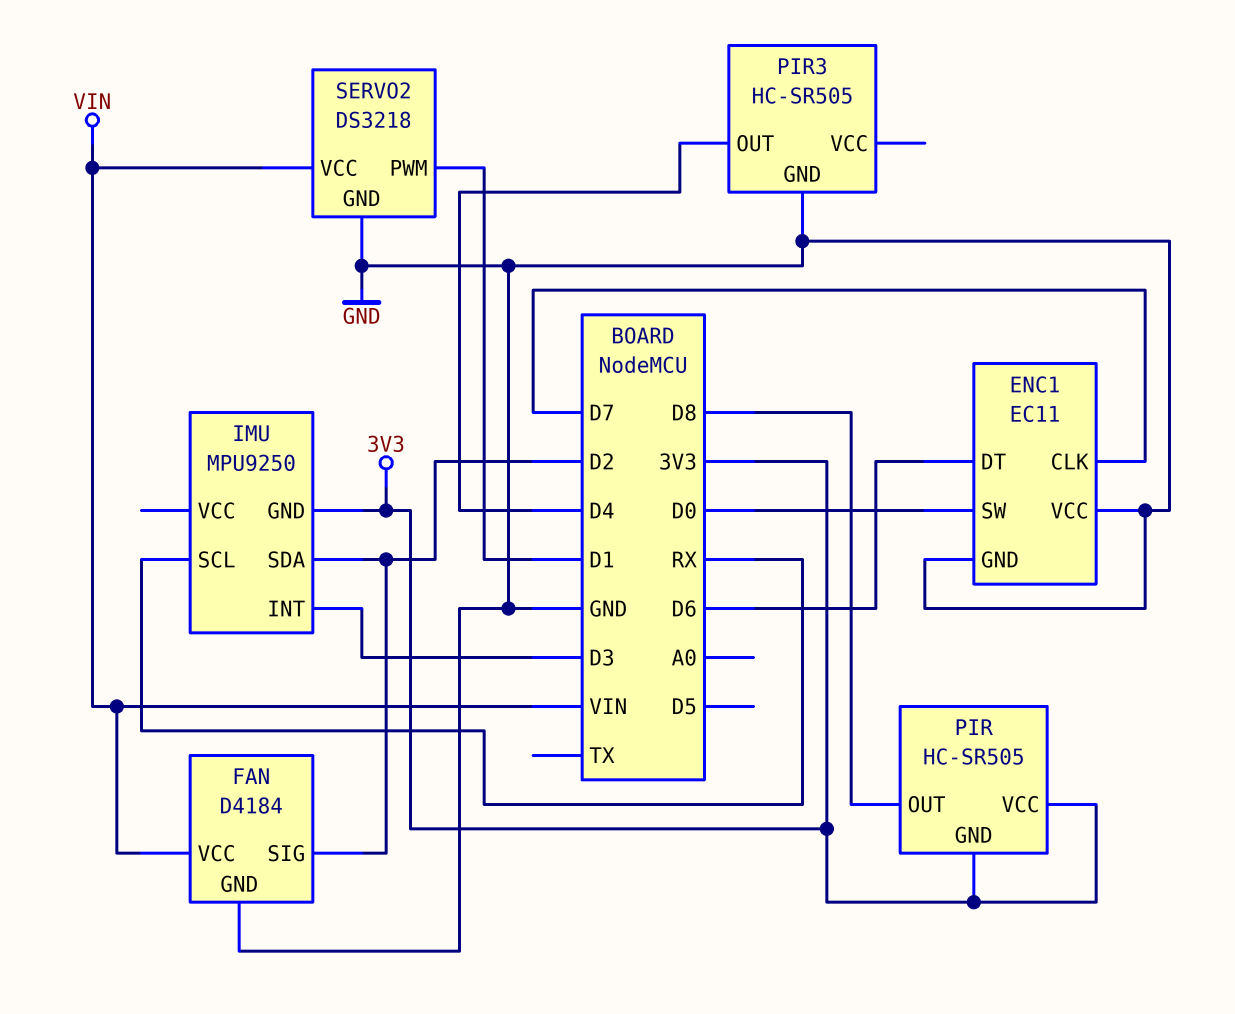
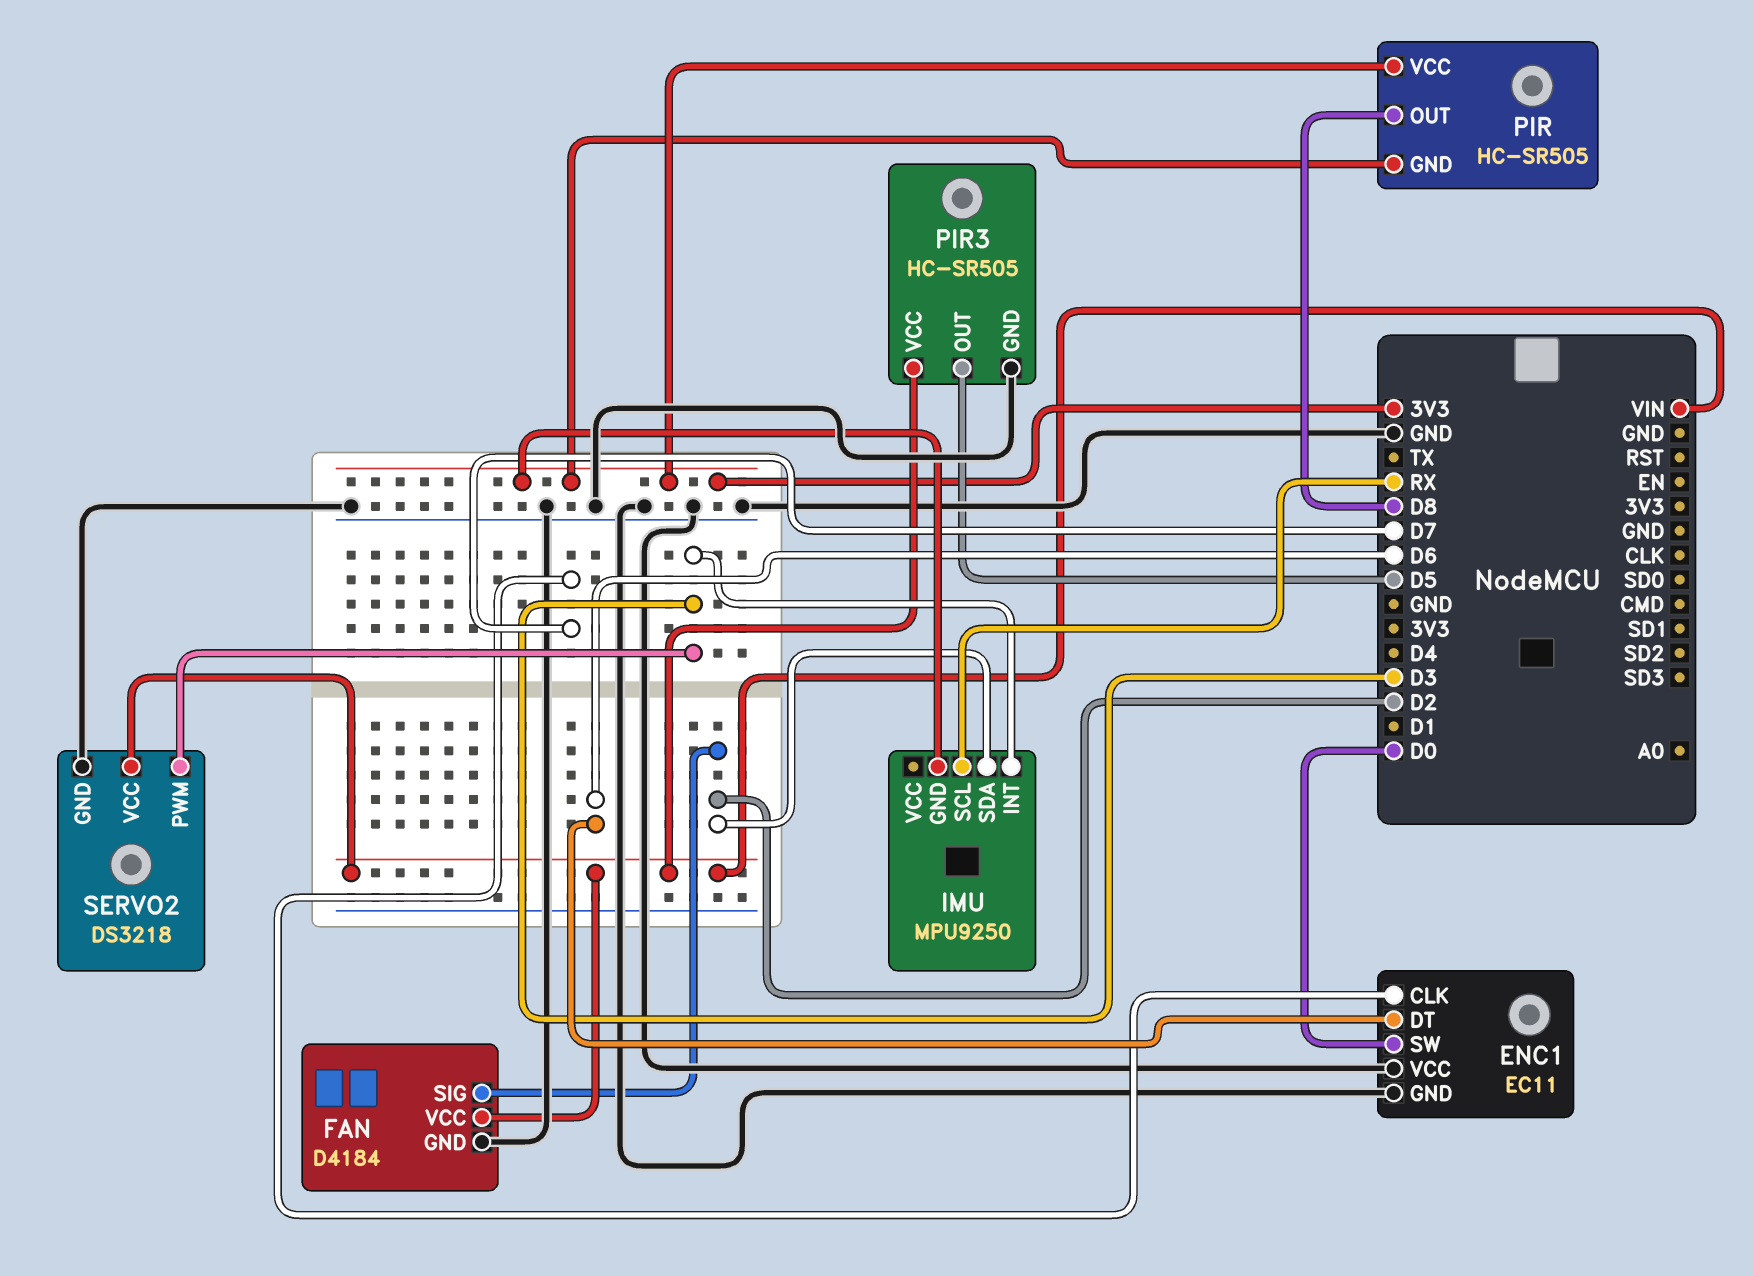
PIR3 pin OUT: D4 -> D5
PIR3 pin VCC: none -> VIN
SERVO2 pin PWM: D1 -> D3

